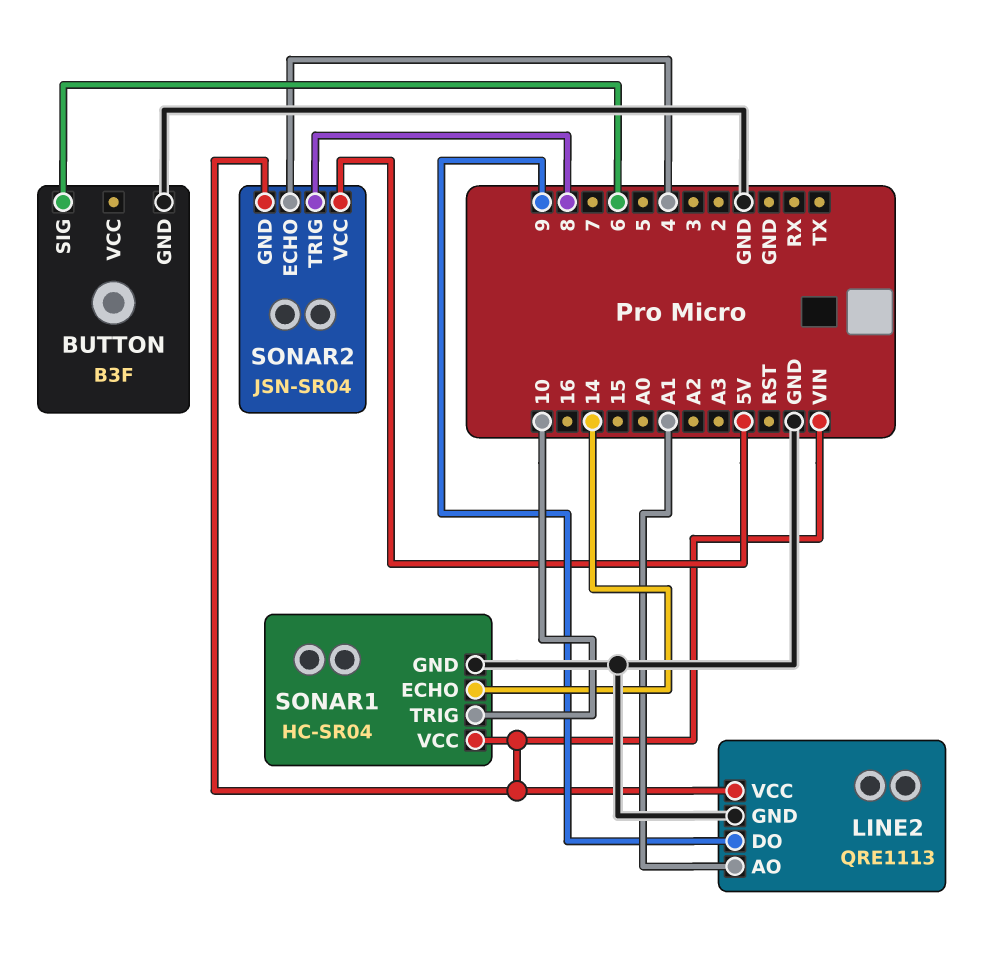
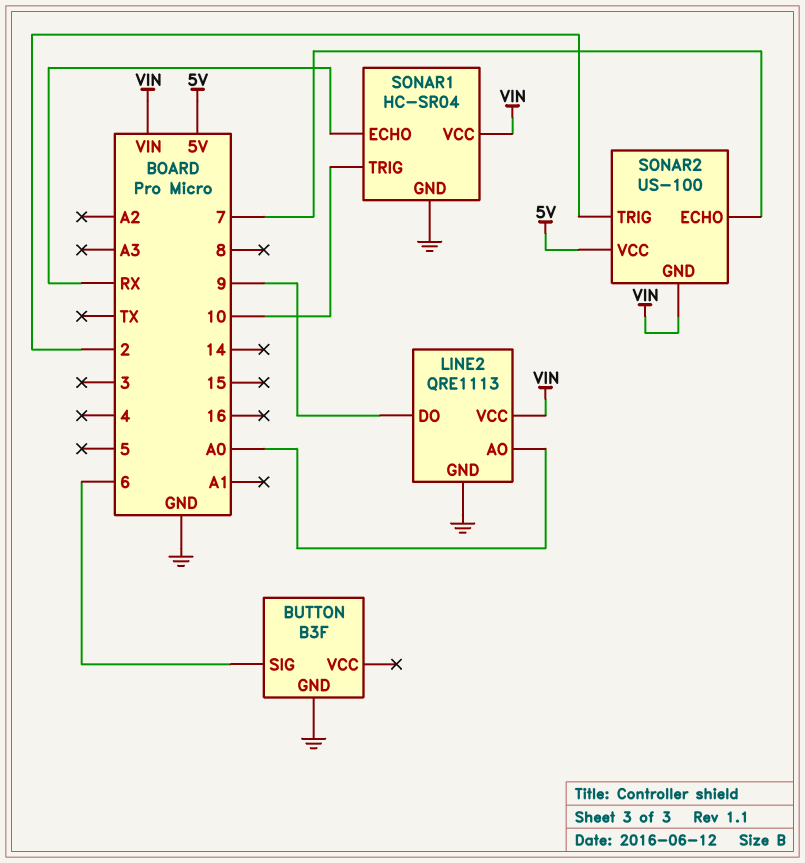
LINE2 pin AO: A1 -> A0
SONAR1 pin ECHO: 14 -> RX
SONAR2: JSN-SR04 -> US-100
SONAR2 pin ECHO: 4 -> 7
SONAR2 pin TRIG: 8 -> 2

